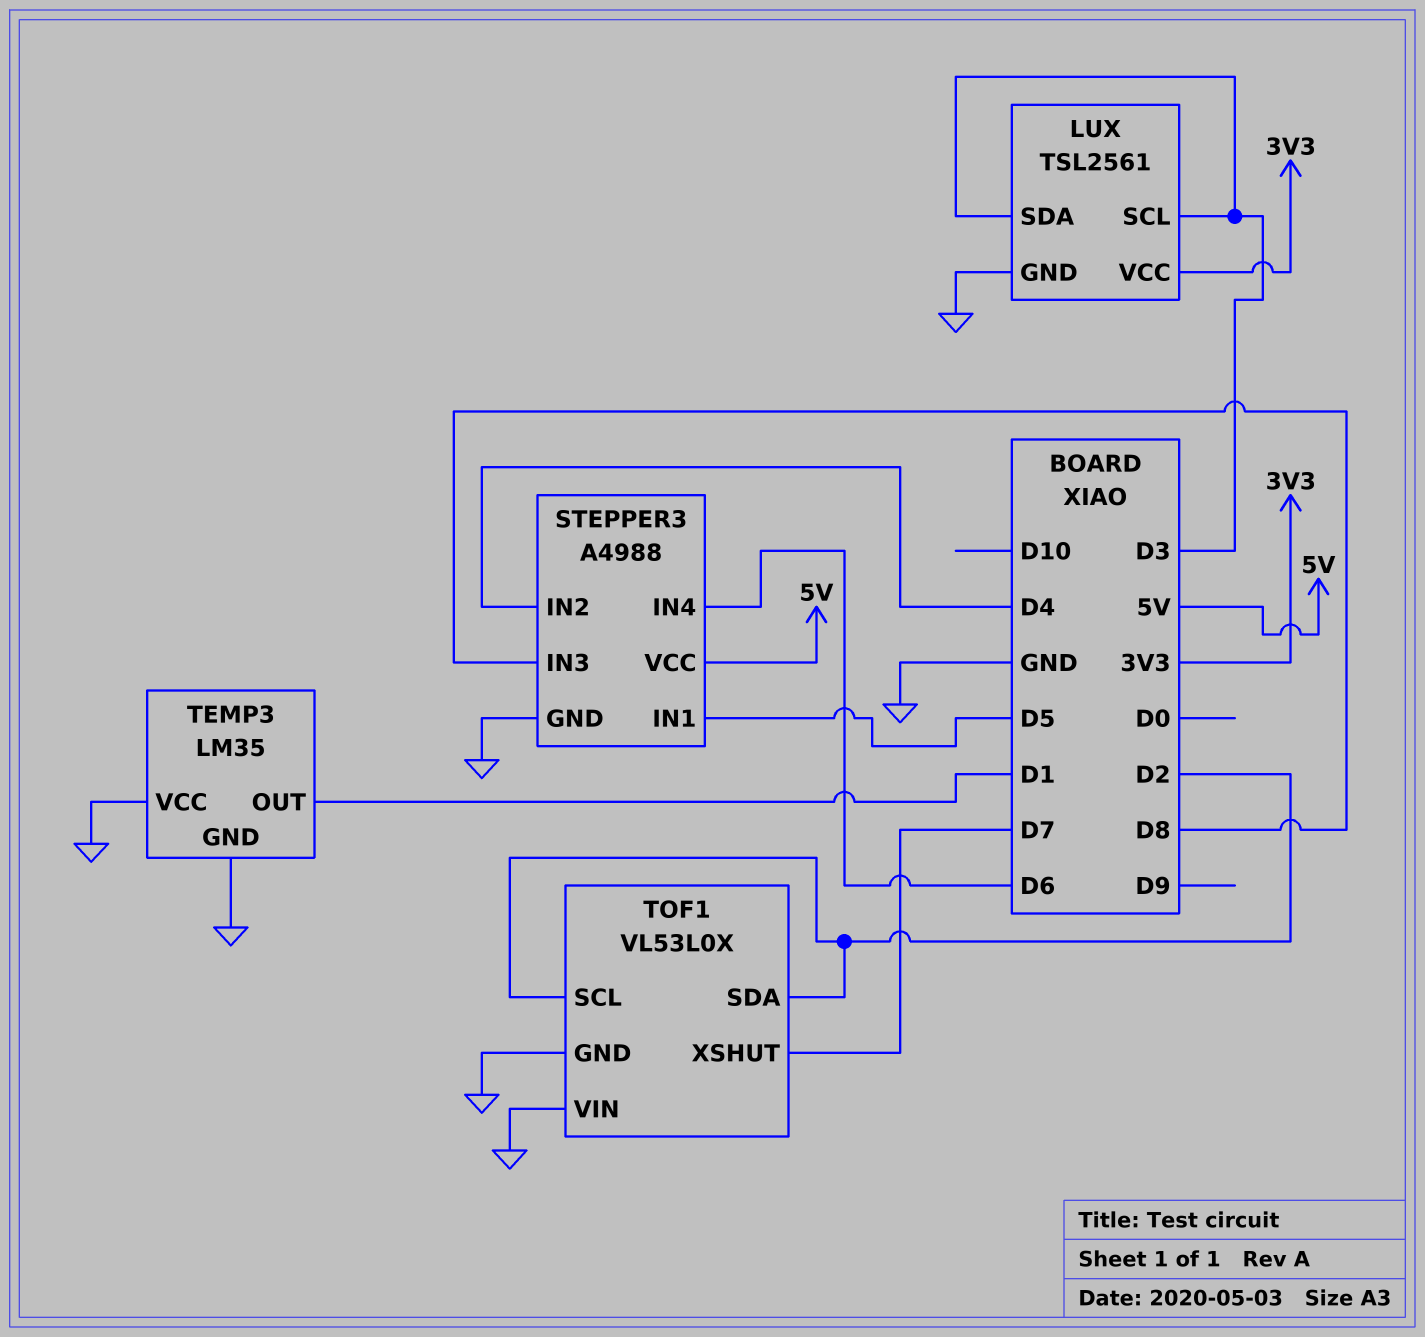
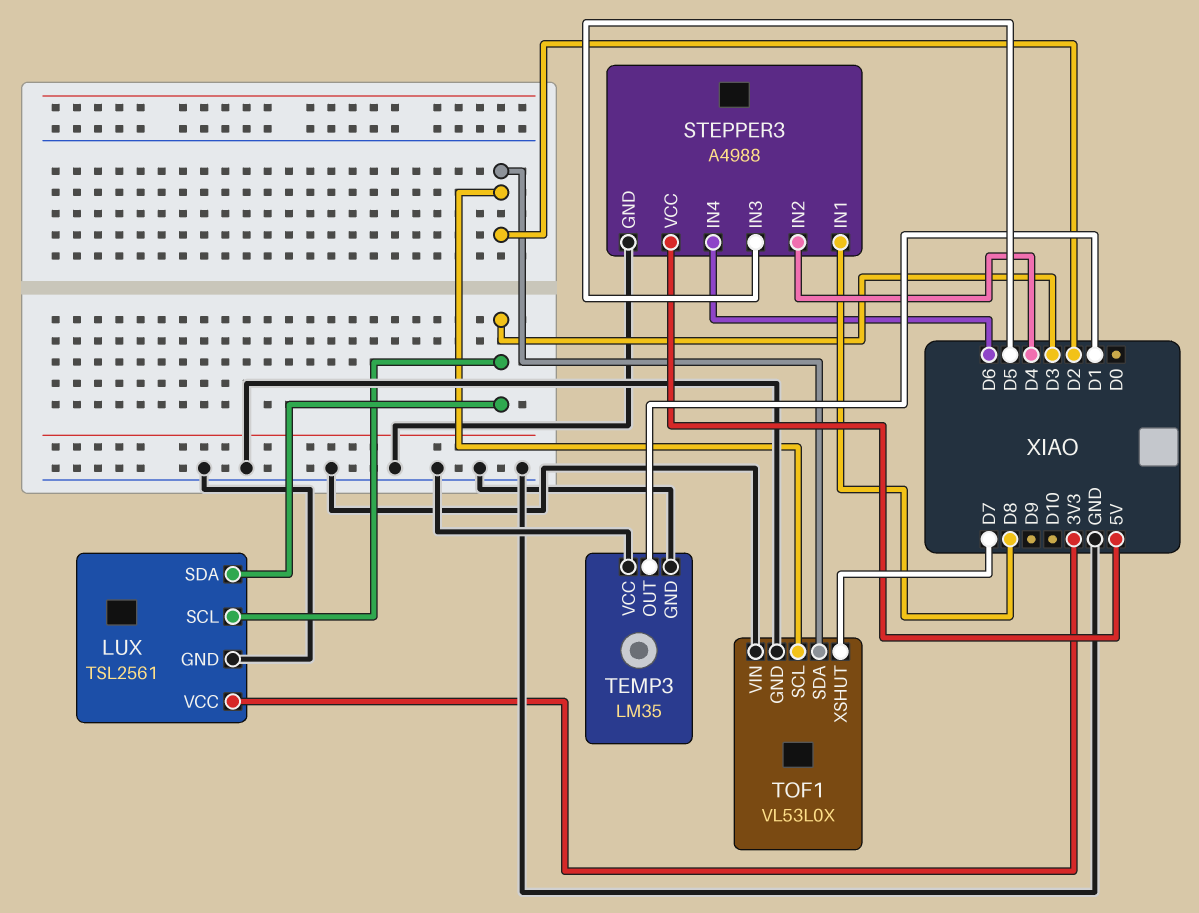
STEPPER3 pin IN1: D5 -> D8
STEPPER3 pin IN3: D8 -> D5

